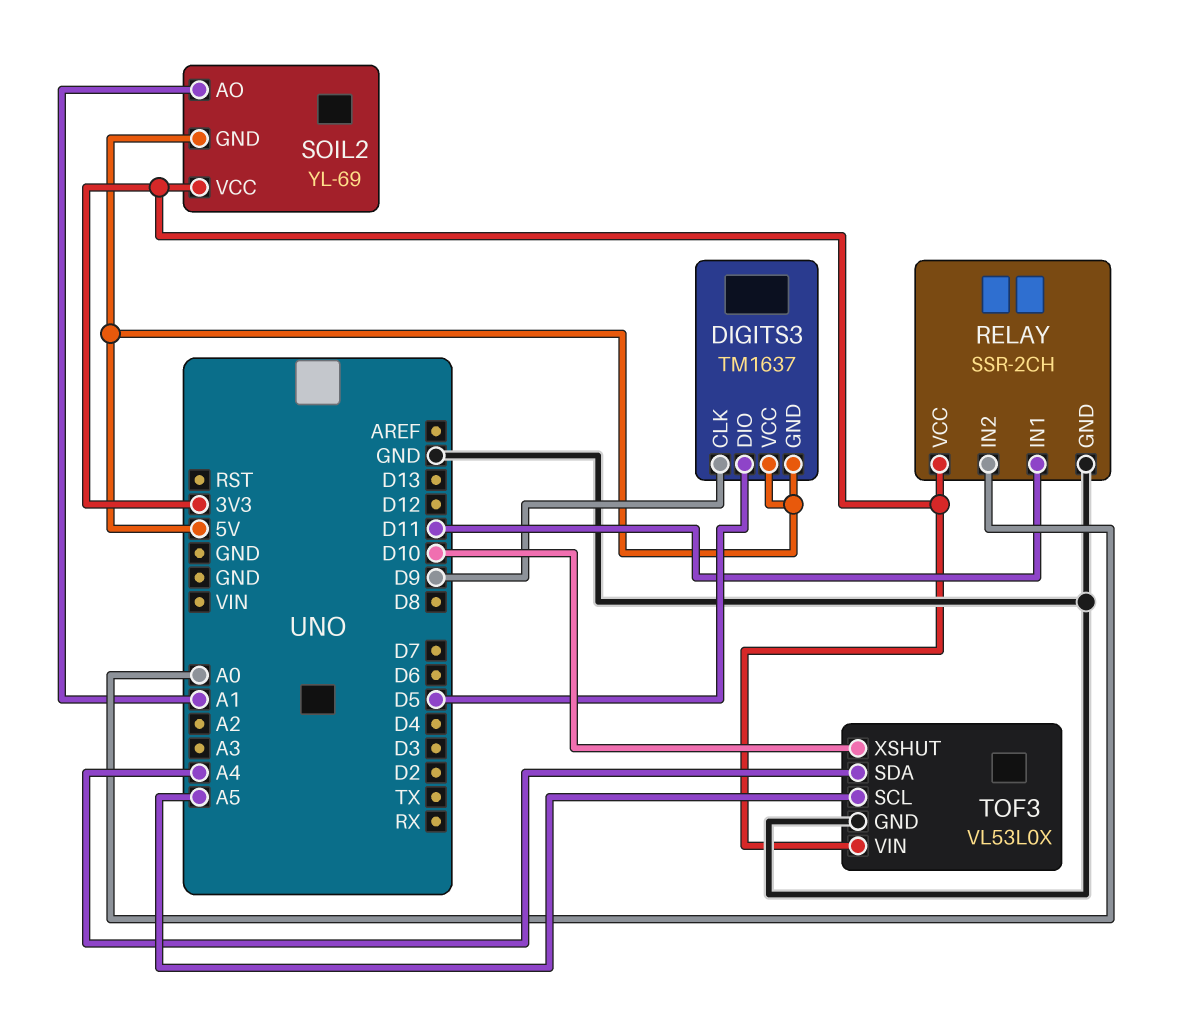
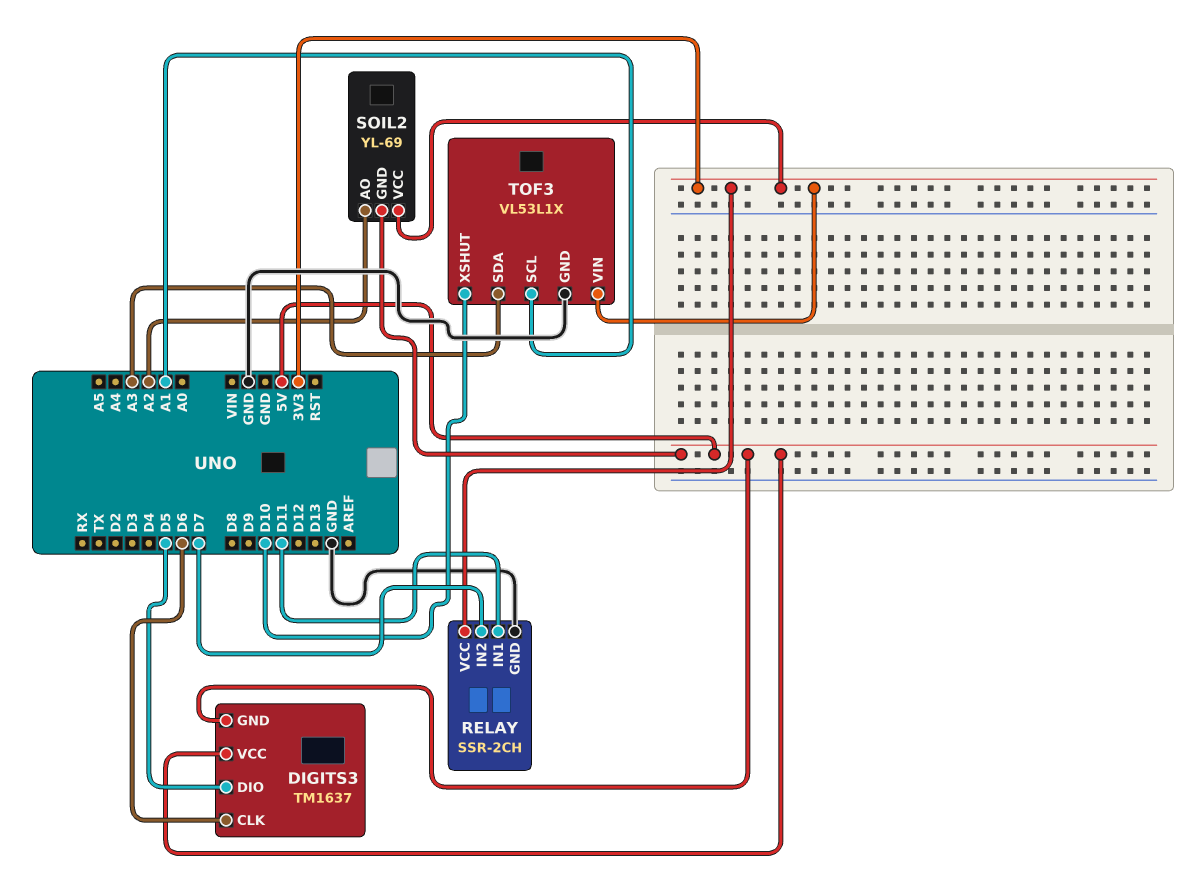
DIGITS3 pin CLK: D9 -> D6
RELAY pin IN2: A0 -> D7
SOIL2 pin AO: A1 -> A2
TOF3: VL53L0X -> VL53L1X
TOF3 pin SCL: A5 -> A1
TOF3 pin SDA: A4 -> A3

